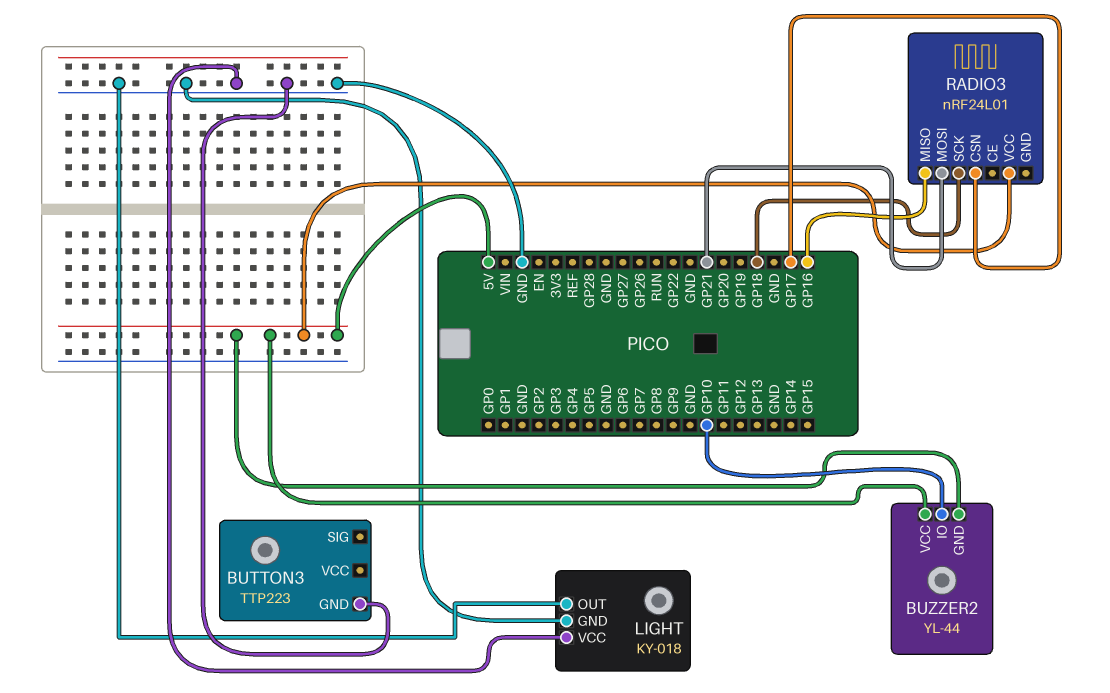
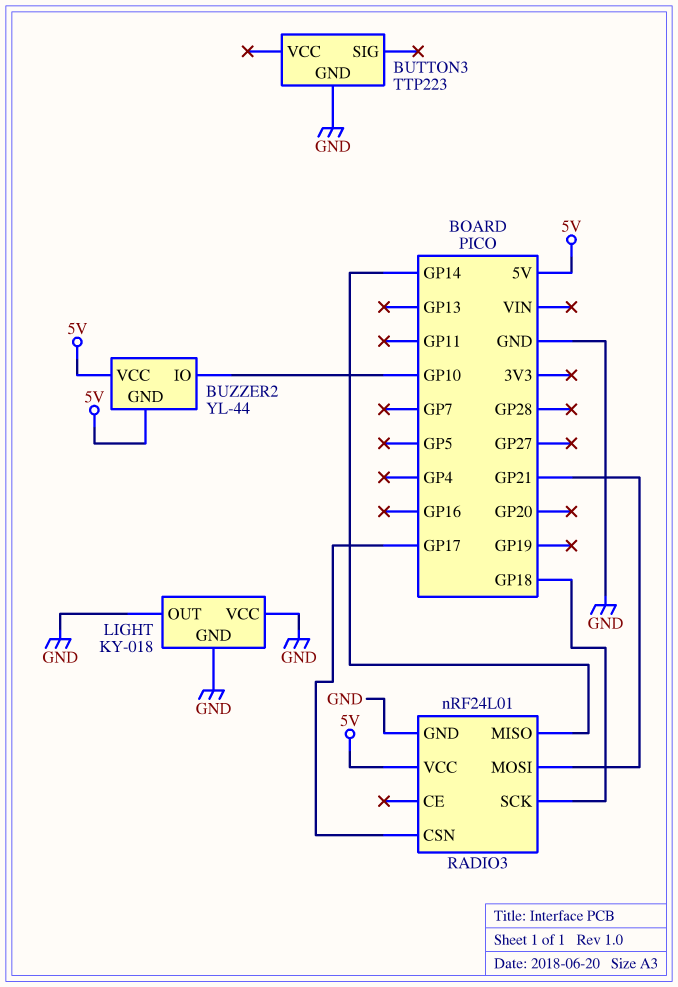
RADIO3 pin GND: none -> GND
RADIO3 pin MISO: GP16 -> GP14

